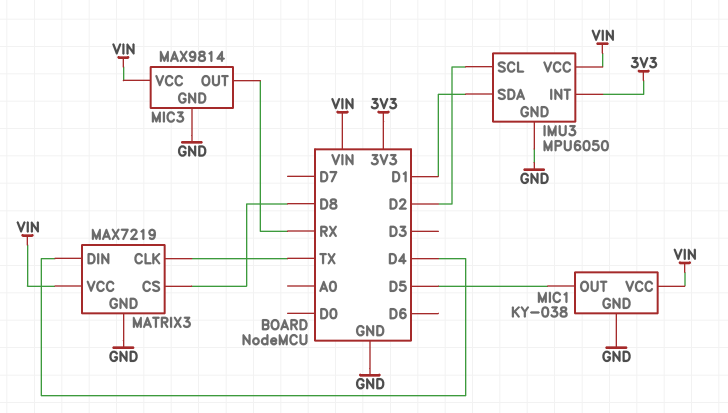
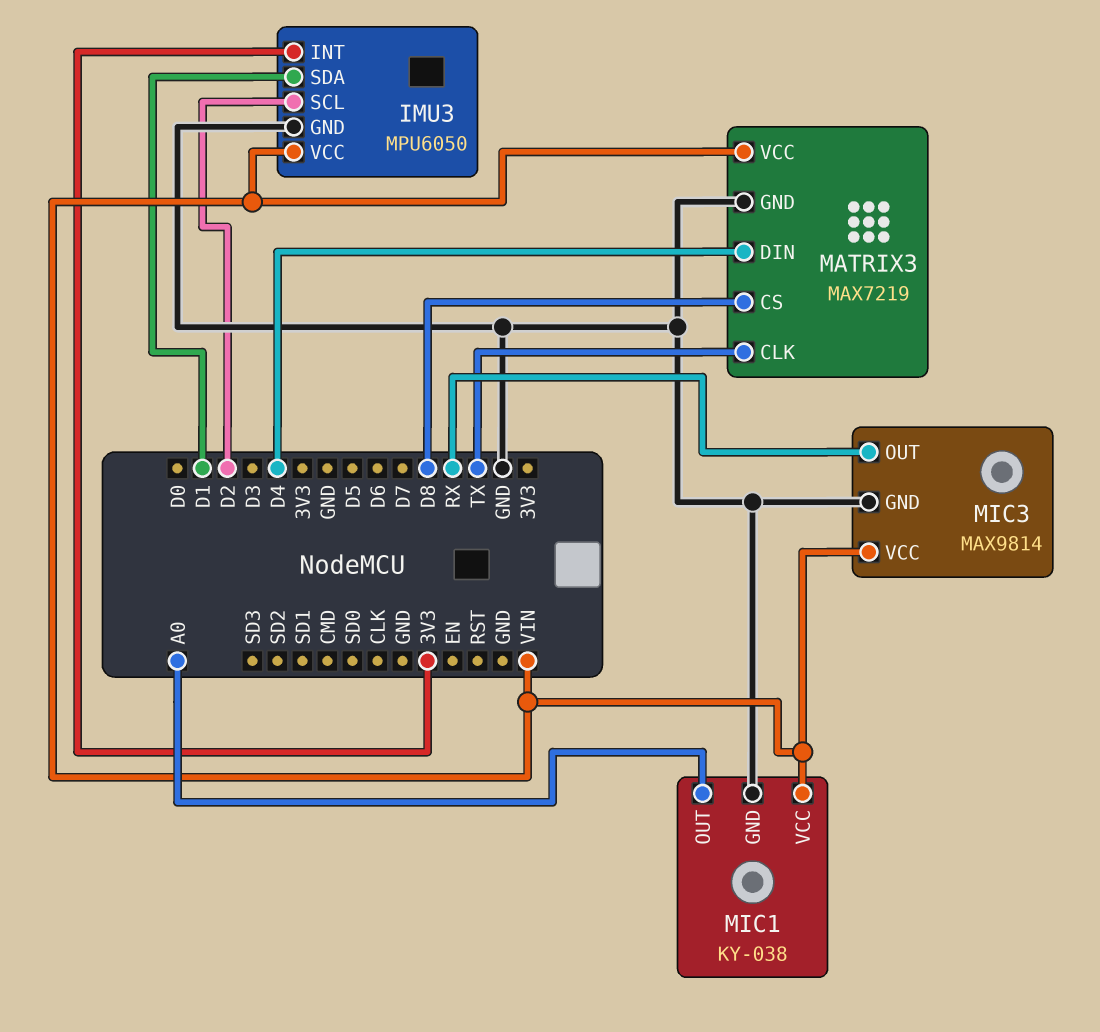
MIC1 pin OUT: D5 -> A0

